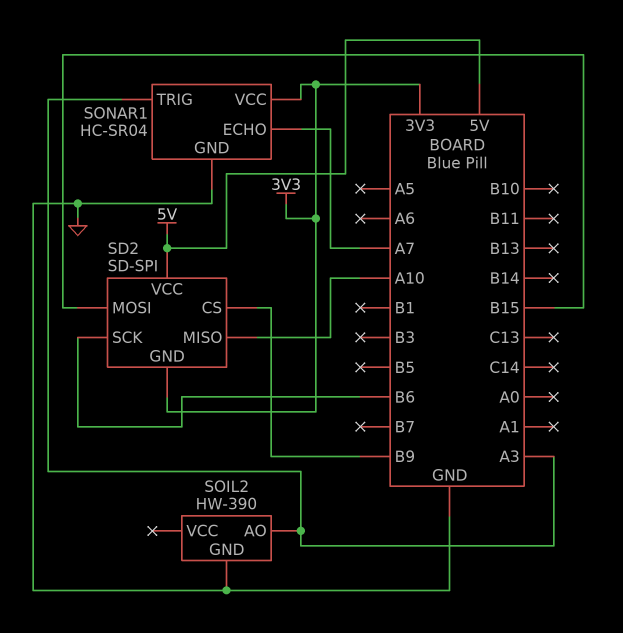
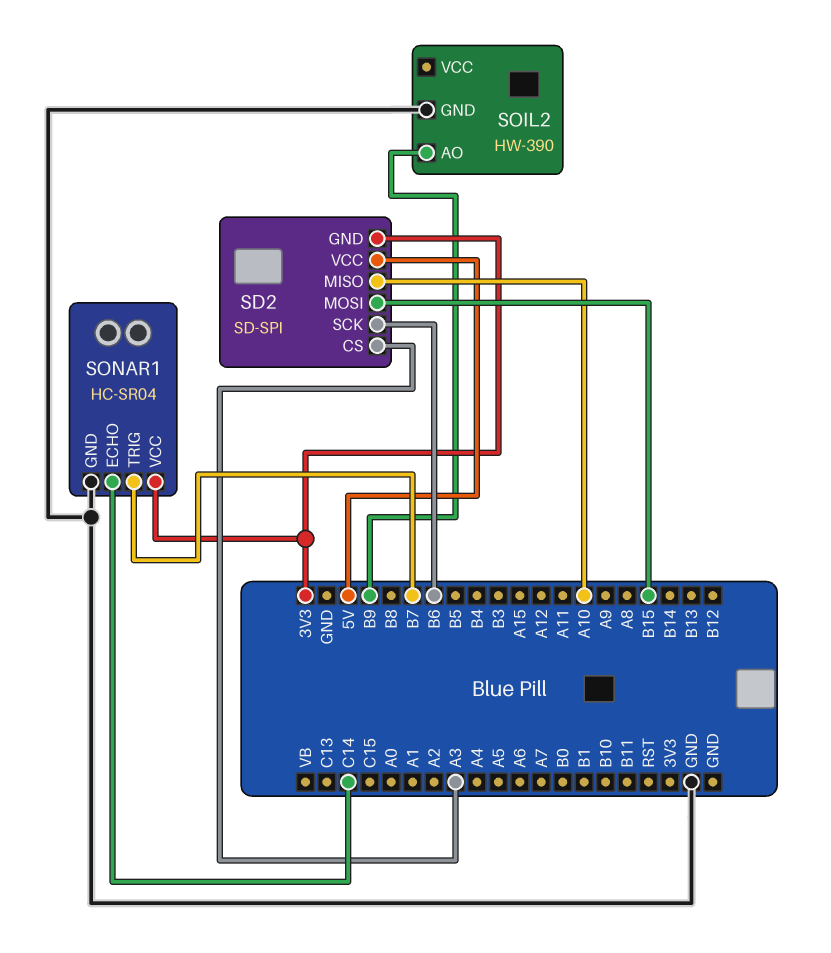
SD2 pin CS: B9 -> A3
SOIL2 pin AO: A3 -> B9
SONAR1 pin ECHO: A7 -> C14
SONAR1 pin TRIG: A3 -> B7

